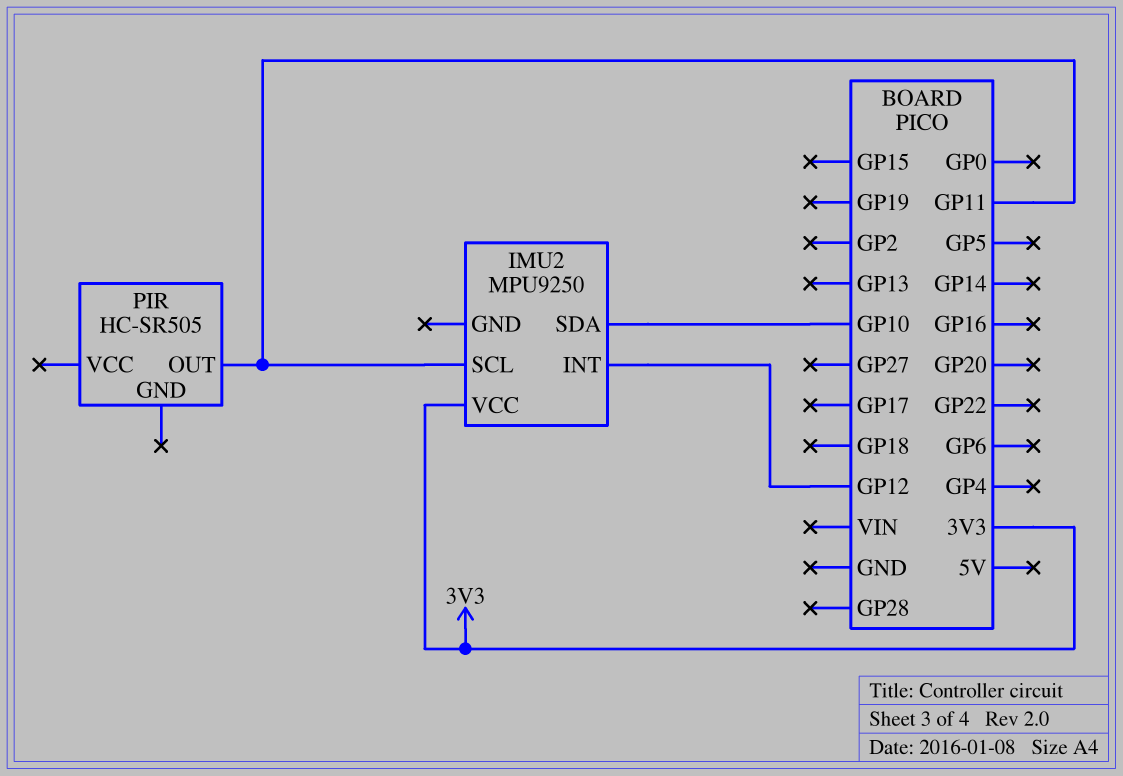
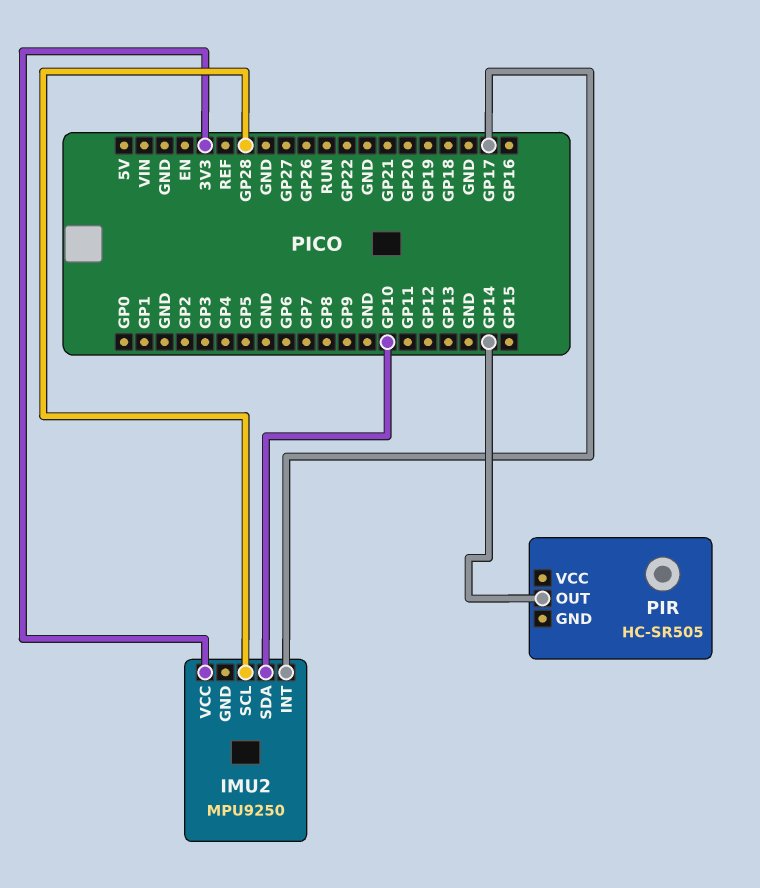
IMU2 pin INT: GP12 -> GP17
IMU2 pin SCL: GP11 -> GP28
PIR pin OUT: GP11 -> GP14

